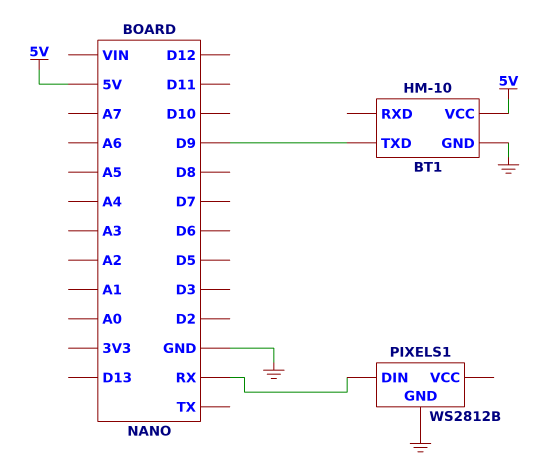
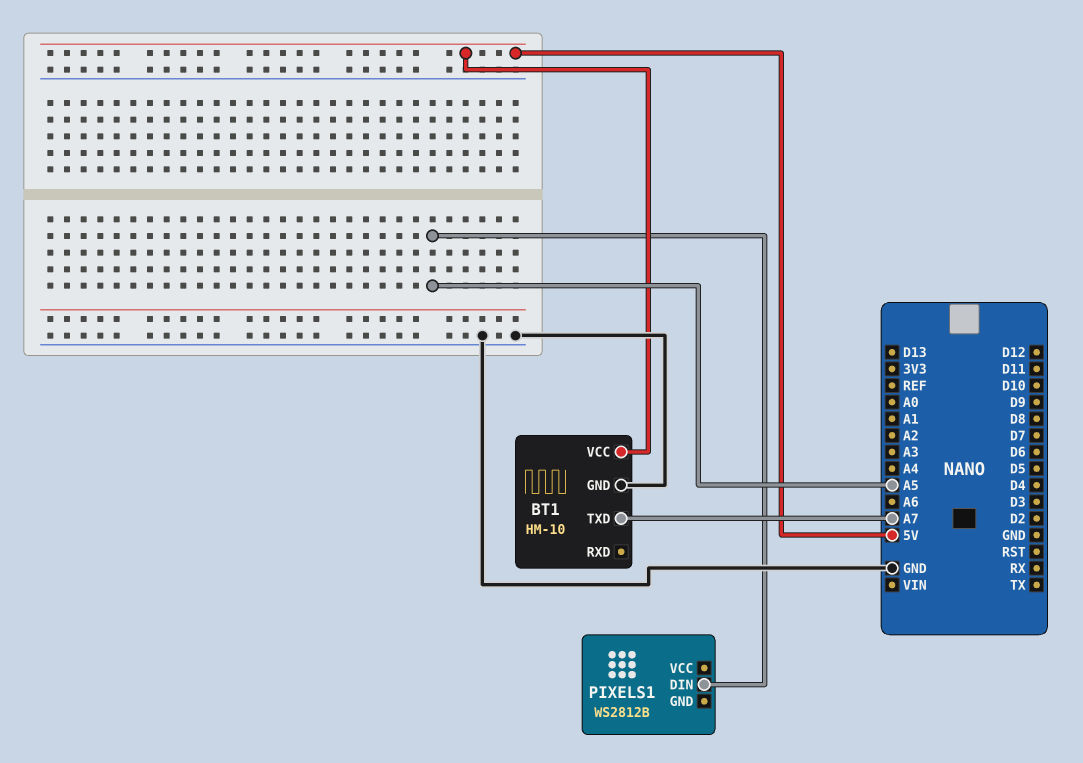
BT1 pin TXD: D9 -> A7
PIXELS1 pin DIN: RX -> A5
PIXELS1 pin GND: GND -> none

